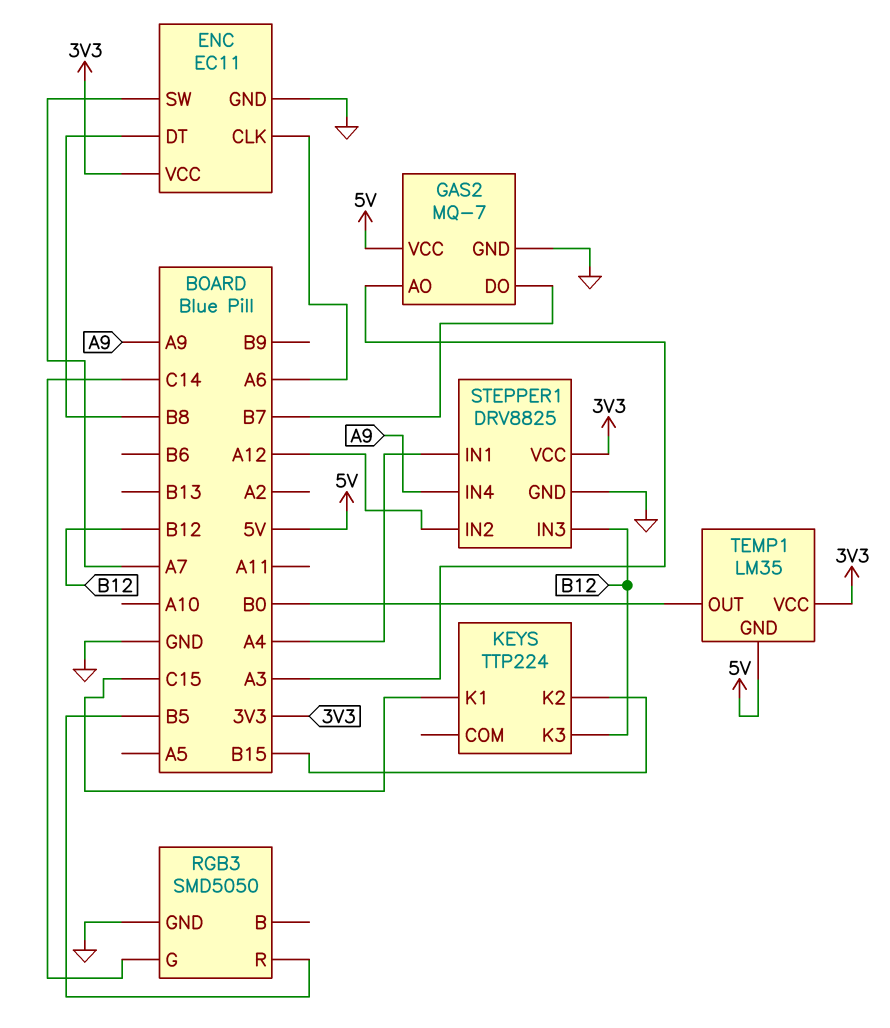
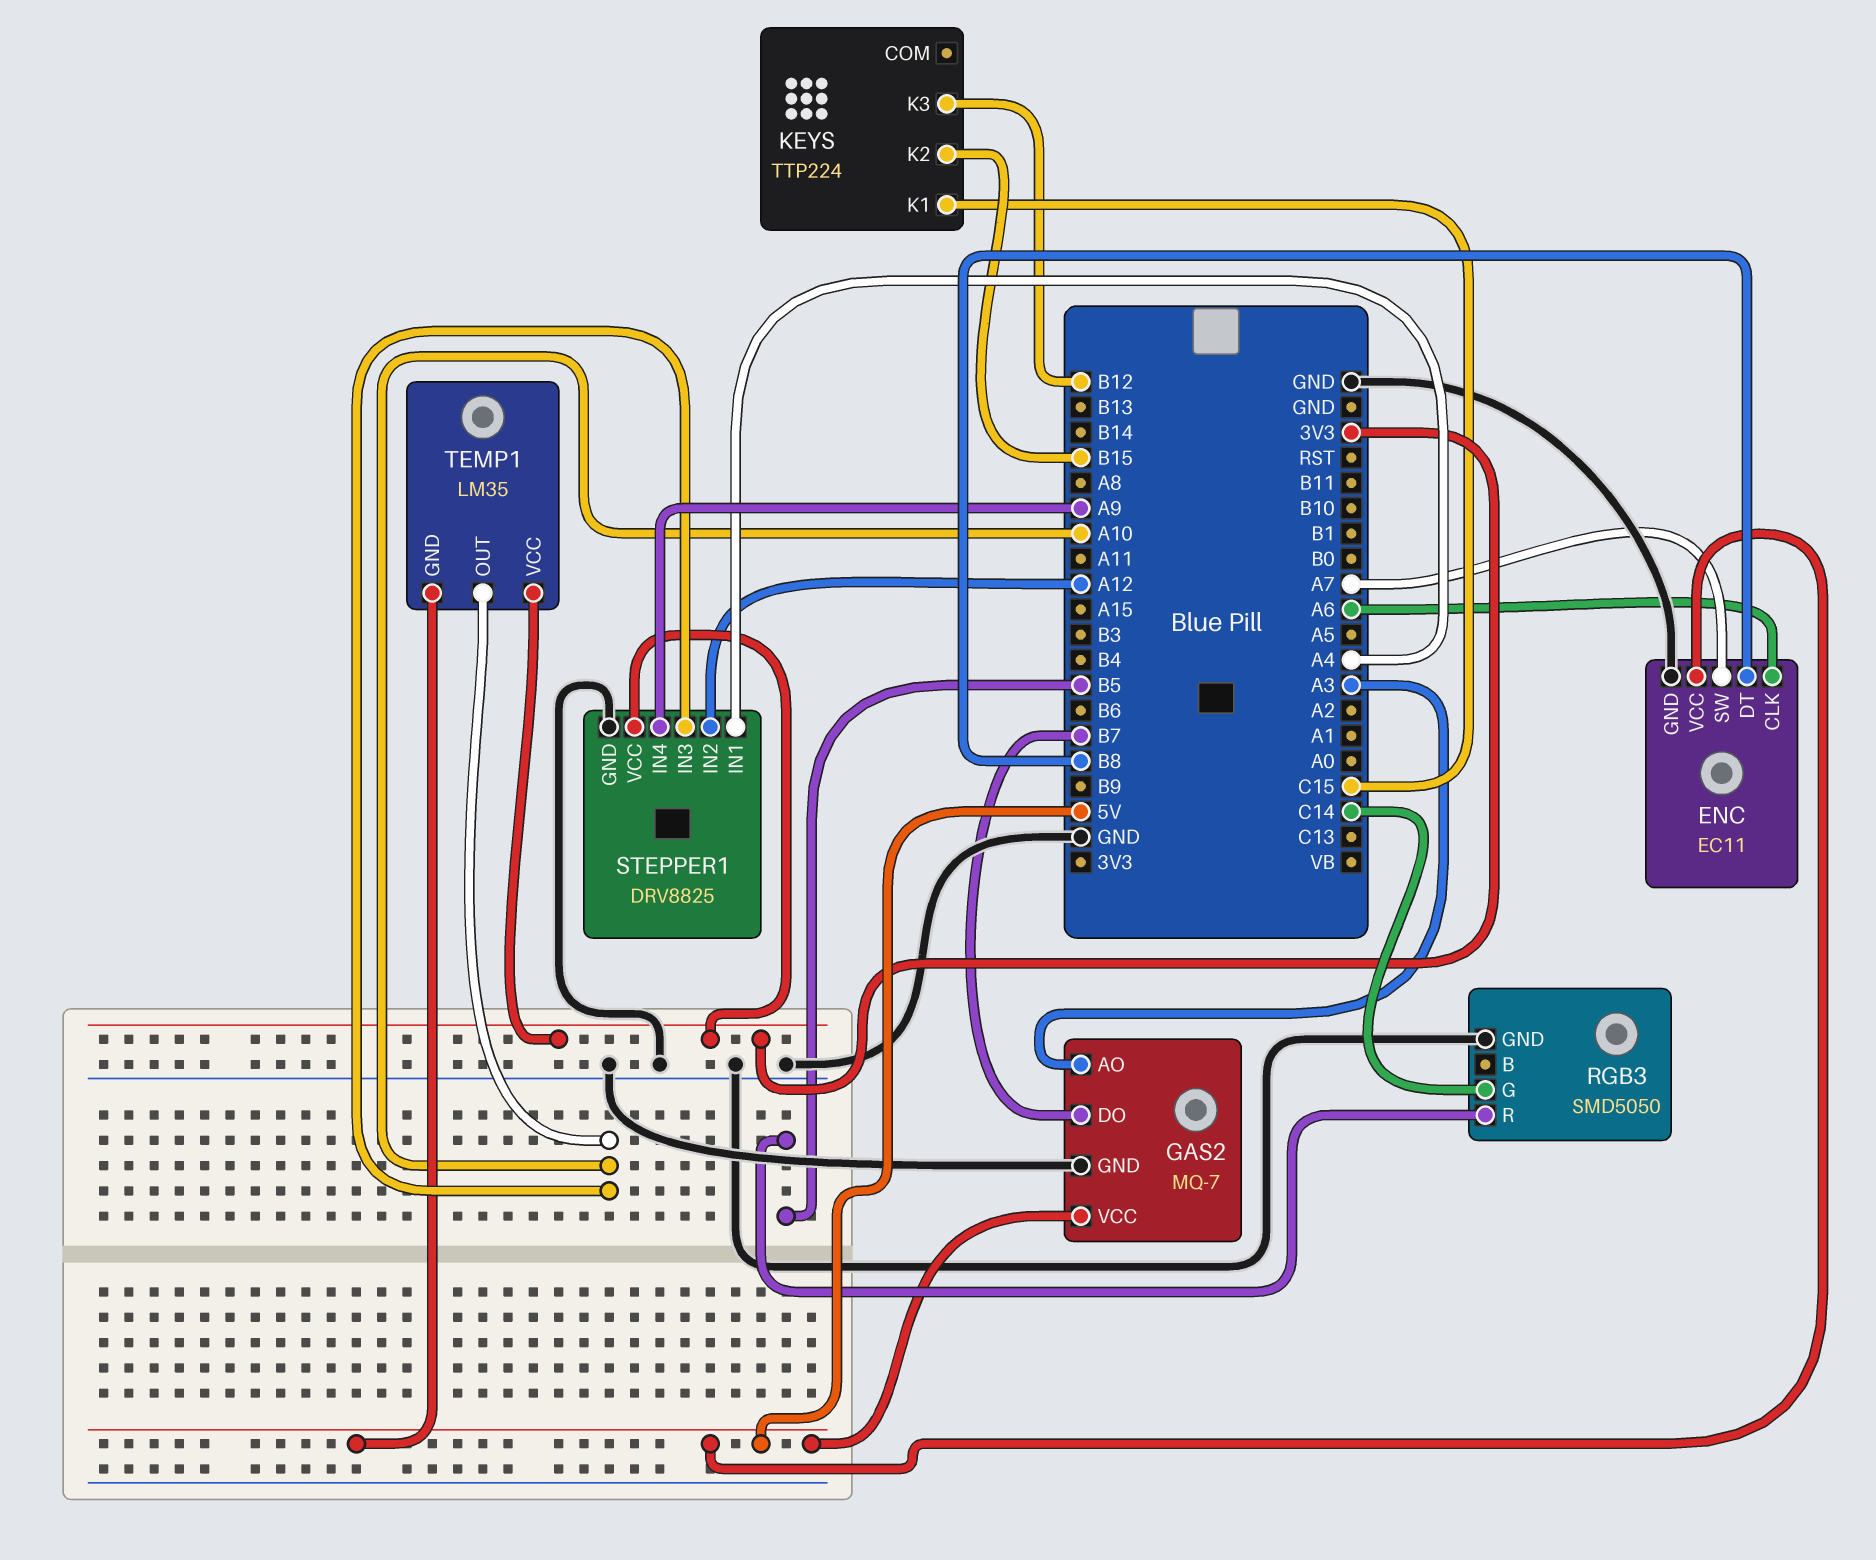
ENC pin VCC: 3V3 -> 5V
STEPPER1 pin IN3: B12 -> A10
TEMP1 pin OUT: B0 -> A10

